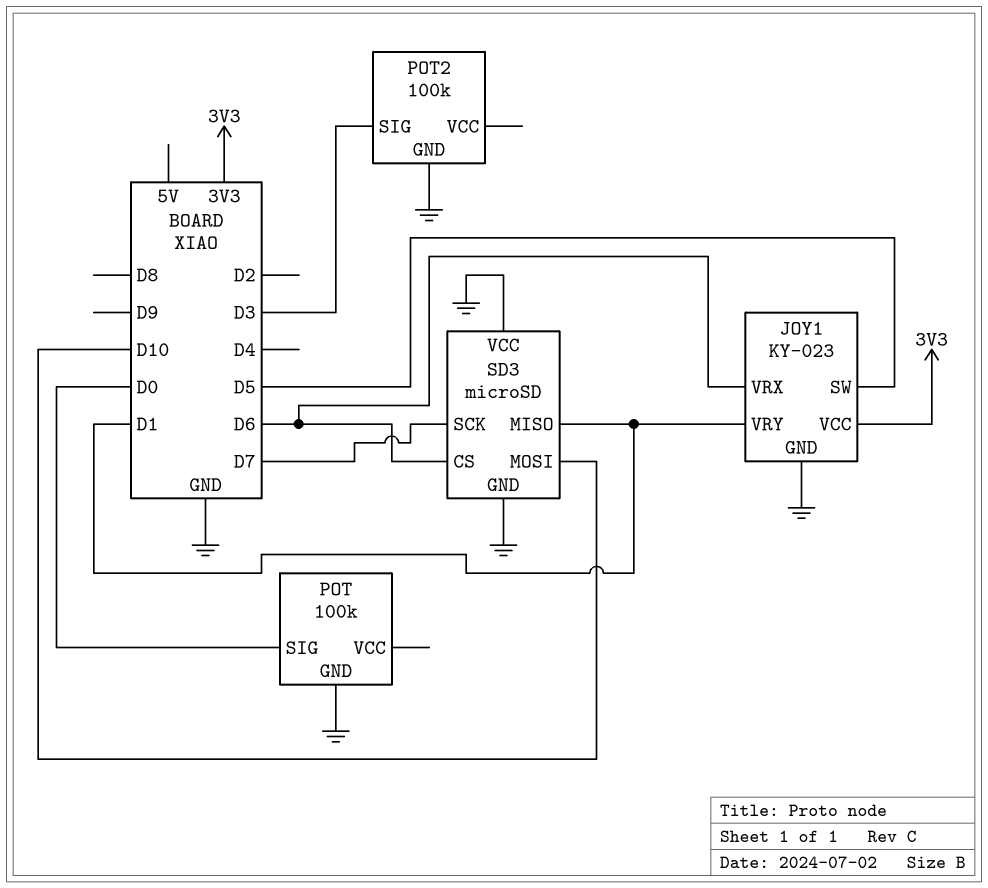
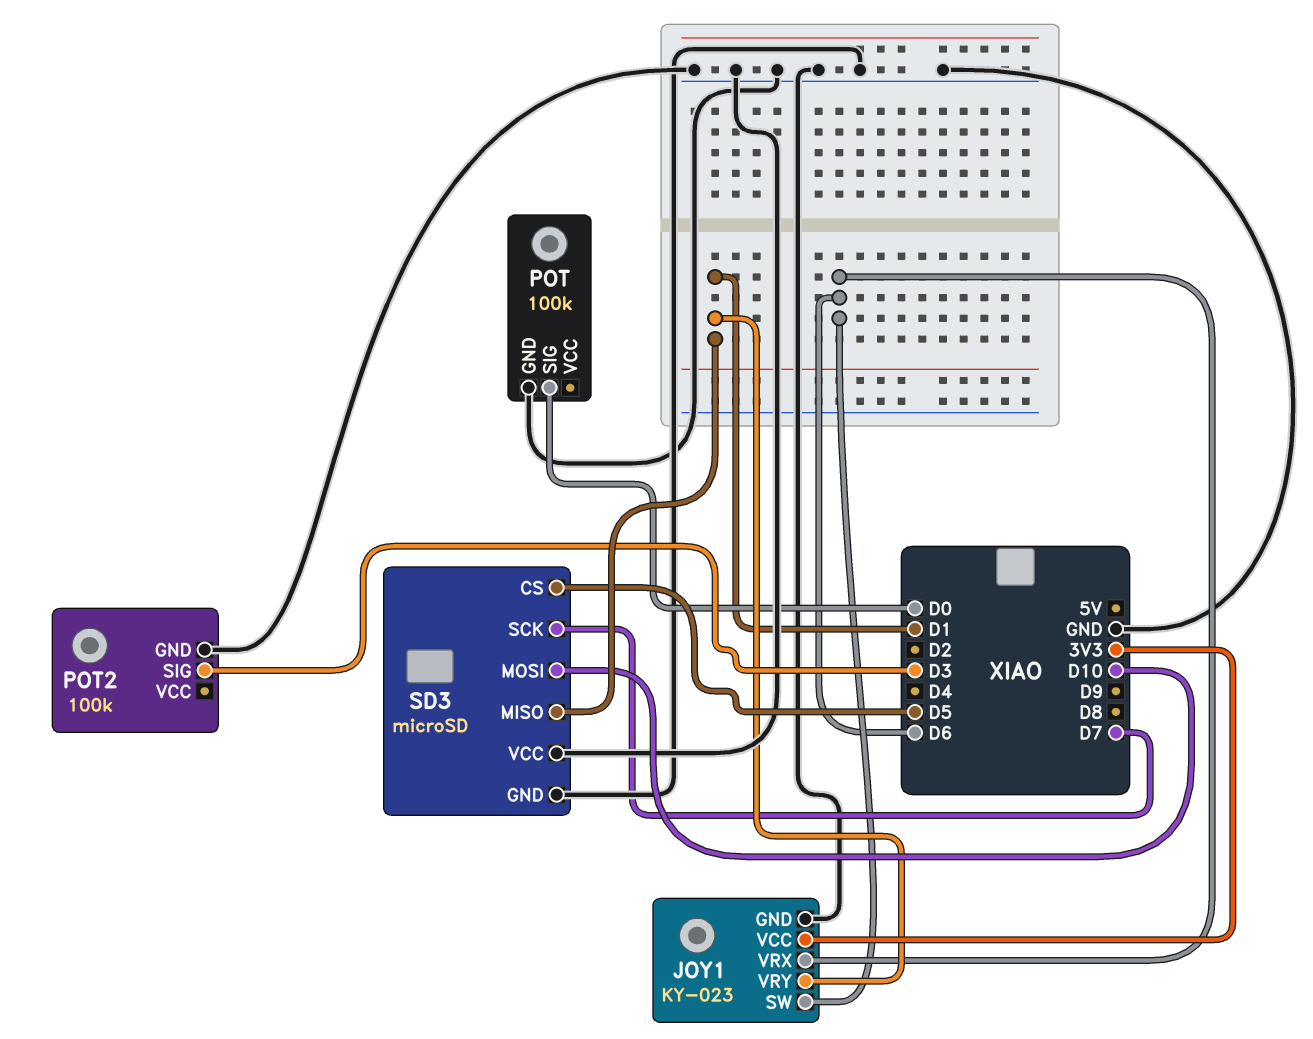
JOY1 pin SW: D5 -> D6
SD3 pin CS: D6 -> D5

